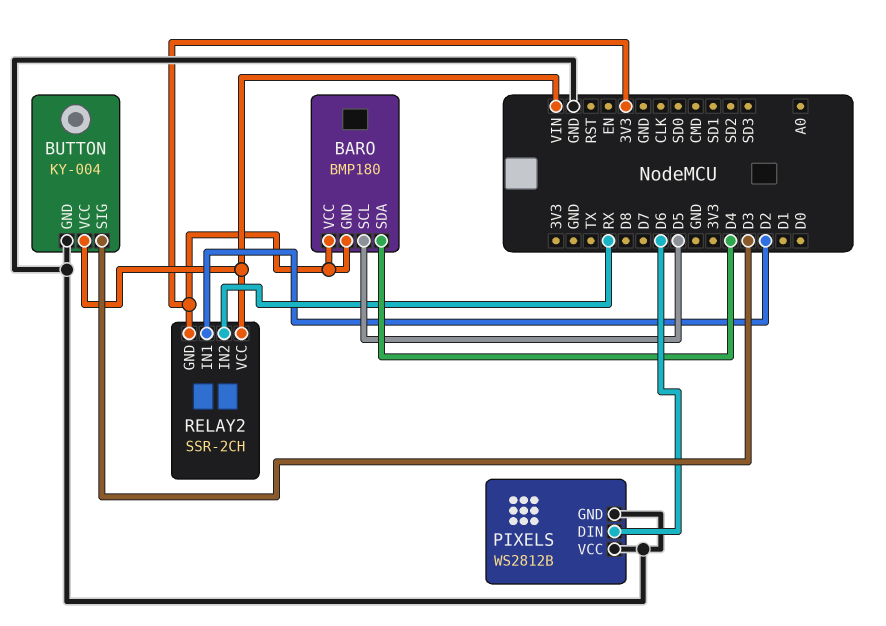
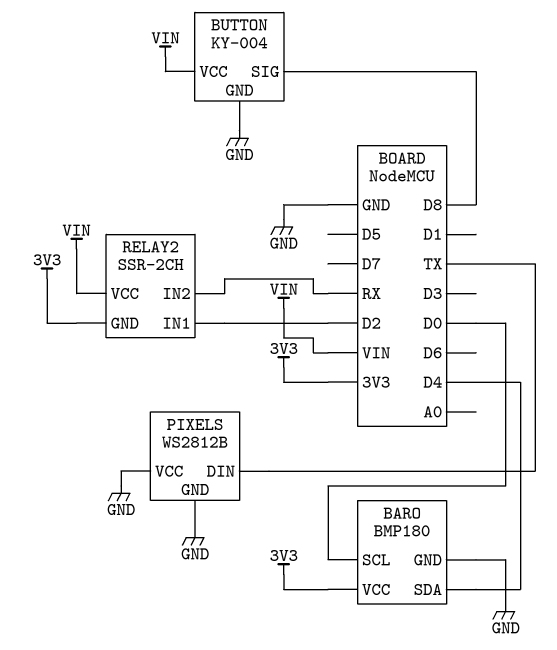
BARO pin GND: 3V3 -> GND
BARO pin SCL: D5 -> D0
BUTTON pin SIG: D3 -> D8
PIXELS pin DIN: D6 -> TX

